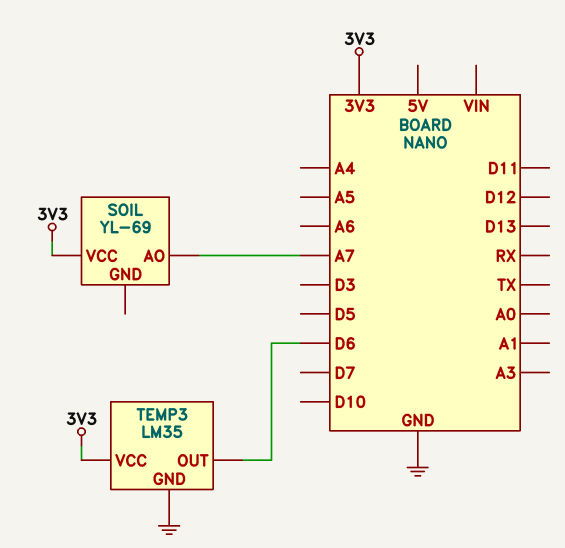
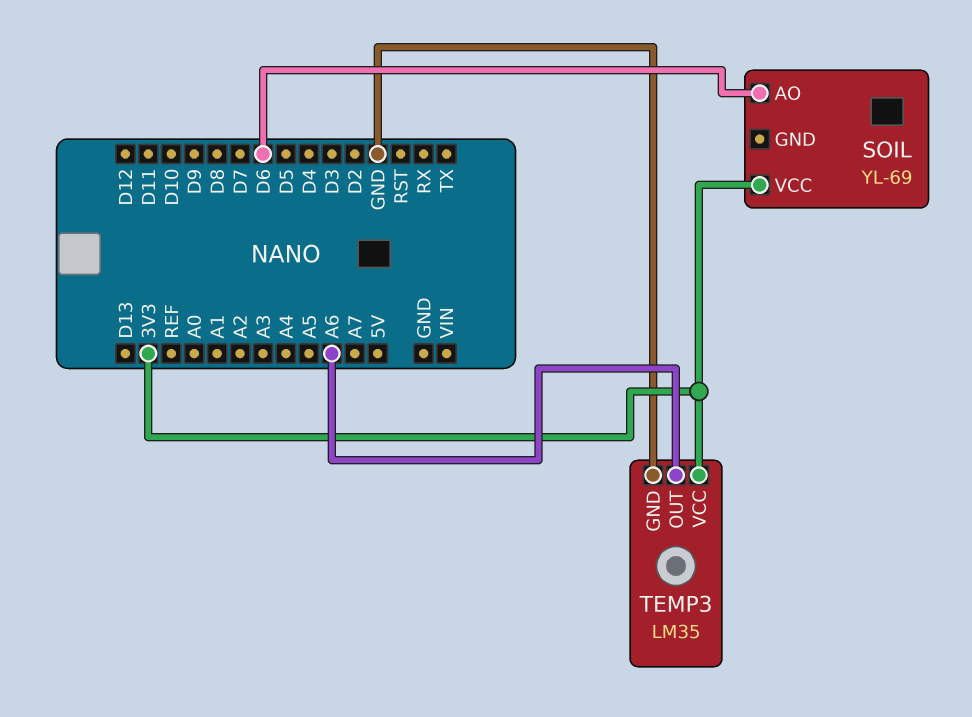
SOIL pin AO: A7 -> D6
TEMP3 pin OUT: D6 -> A6

